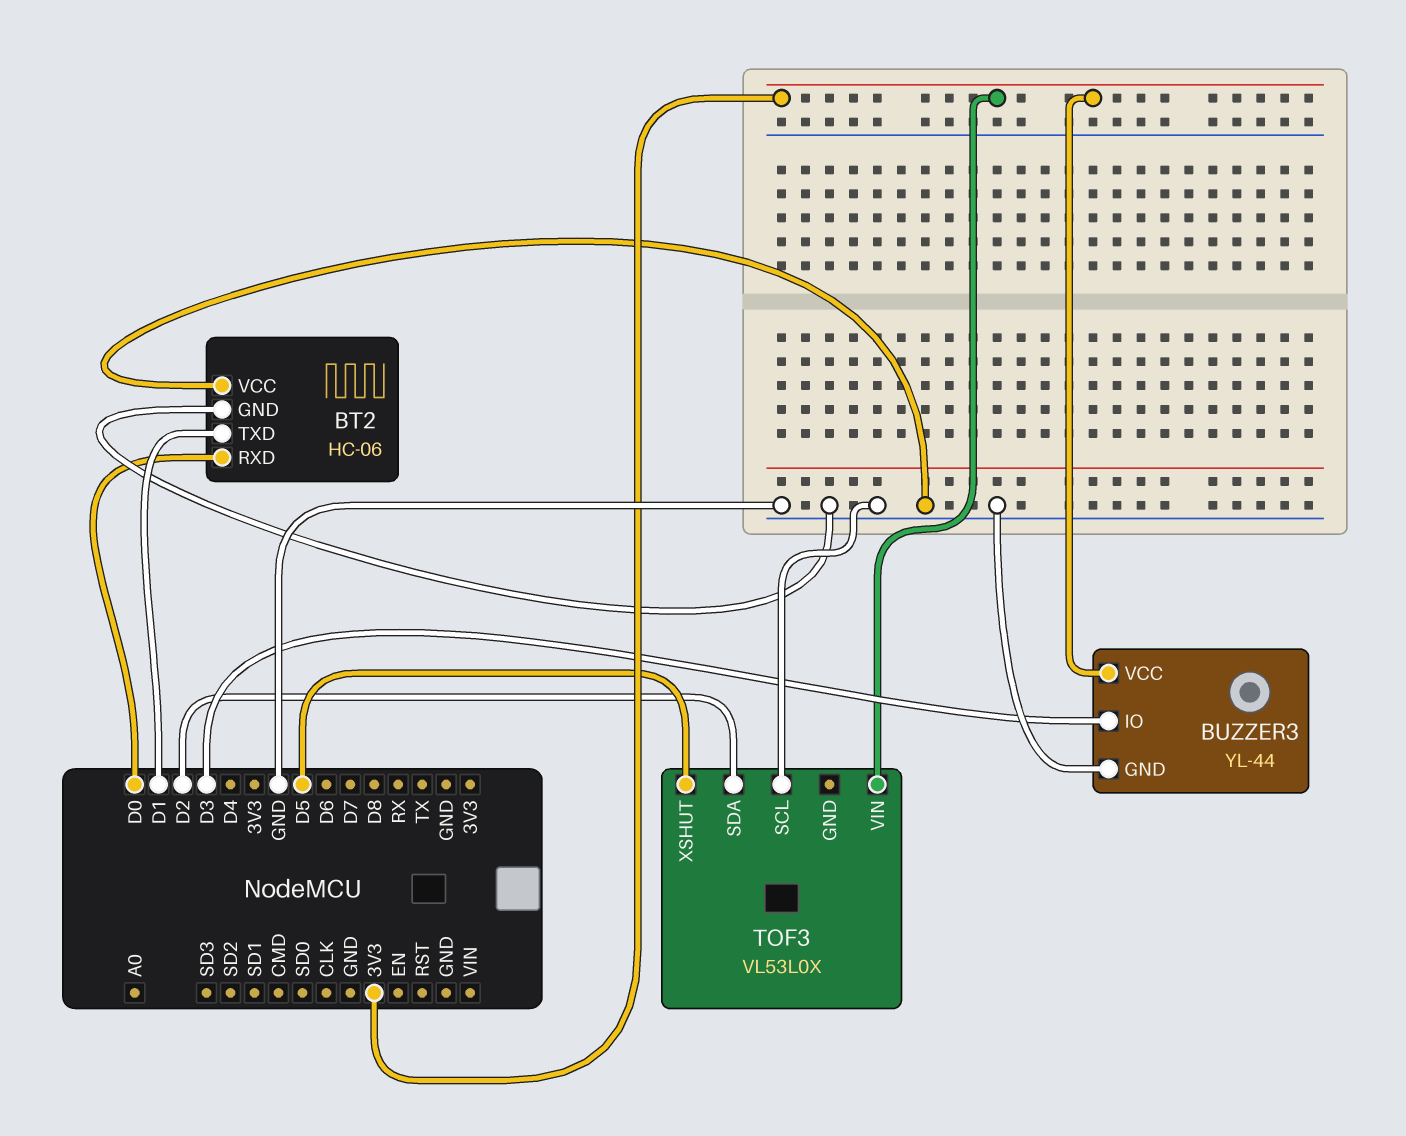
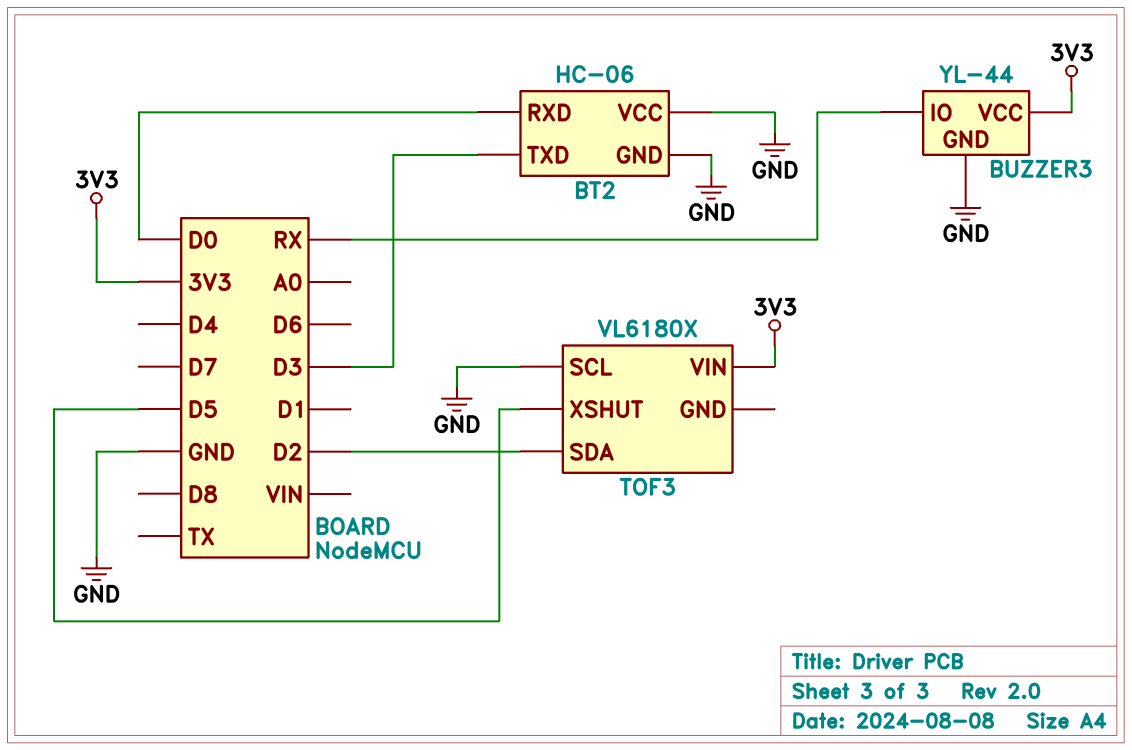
BT2 pin TXD: D1 -> D3
BUZZER3 pin IO: D3 -> RX
TOF3: VL53L0X -> VL6180X

